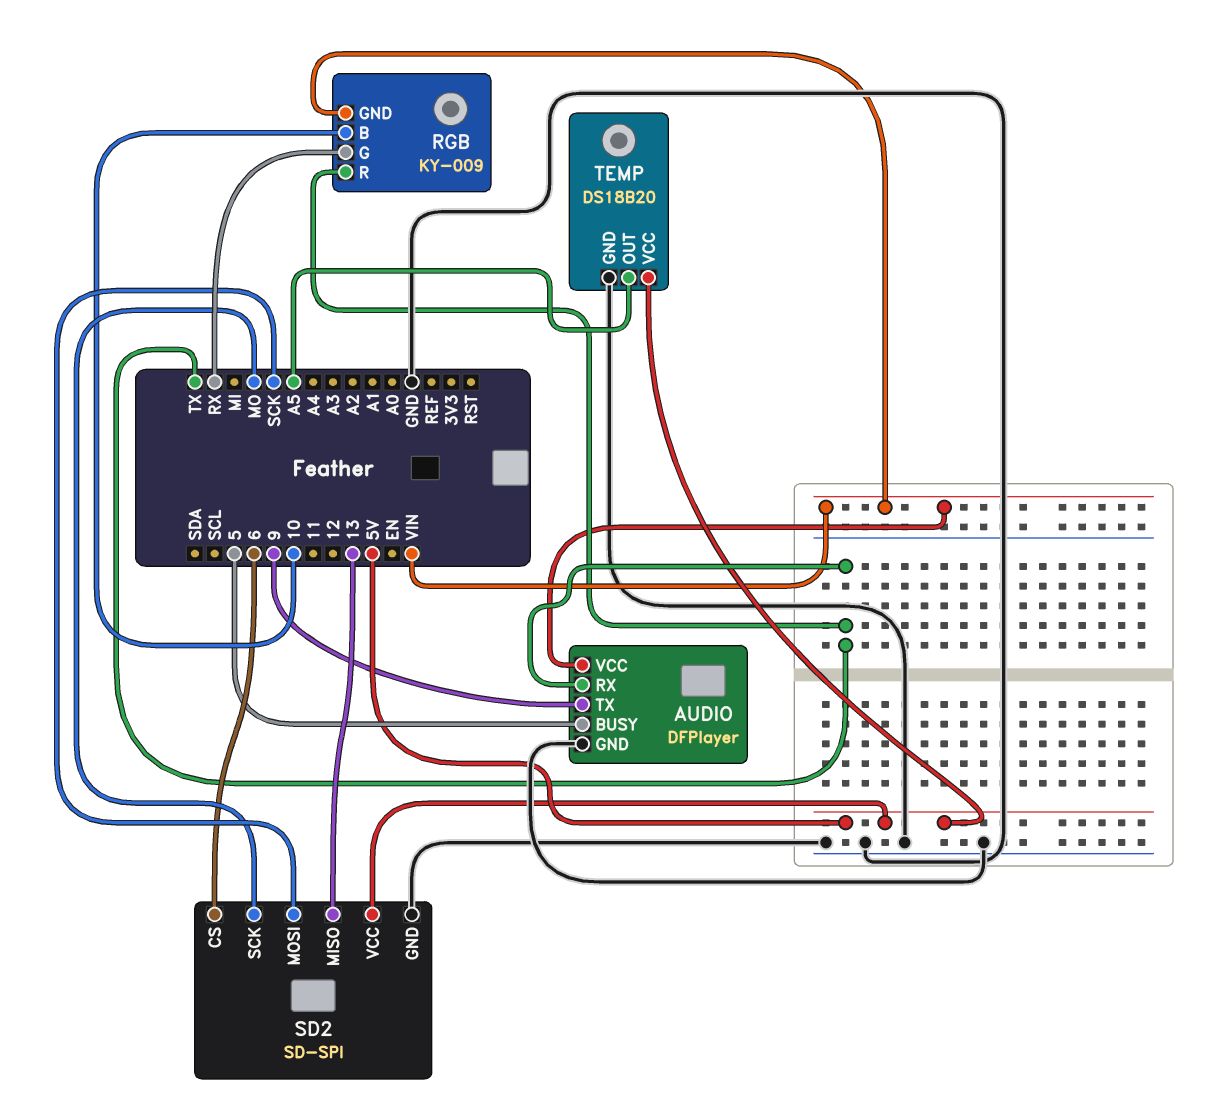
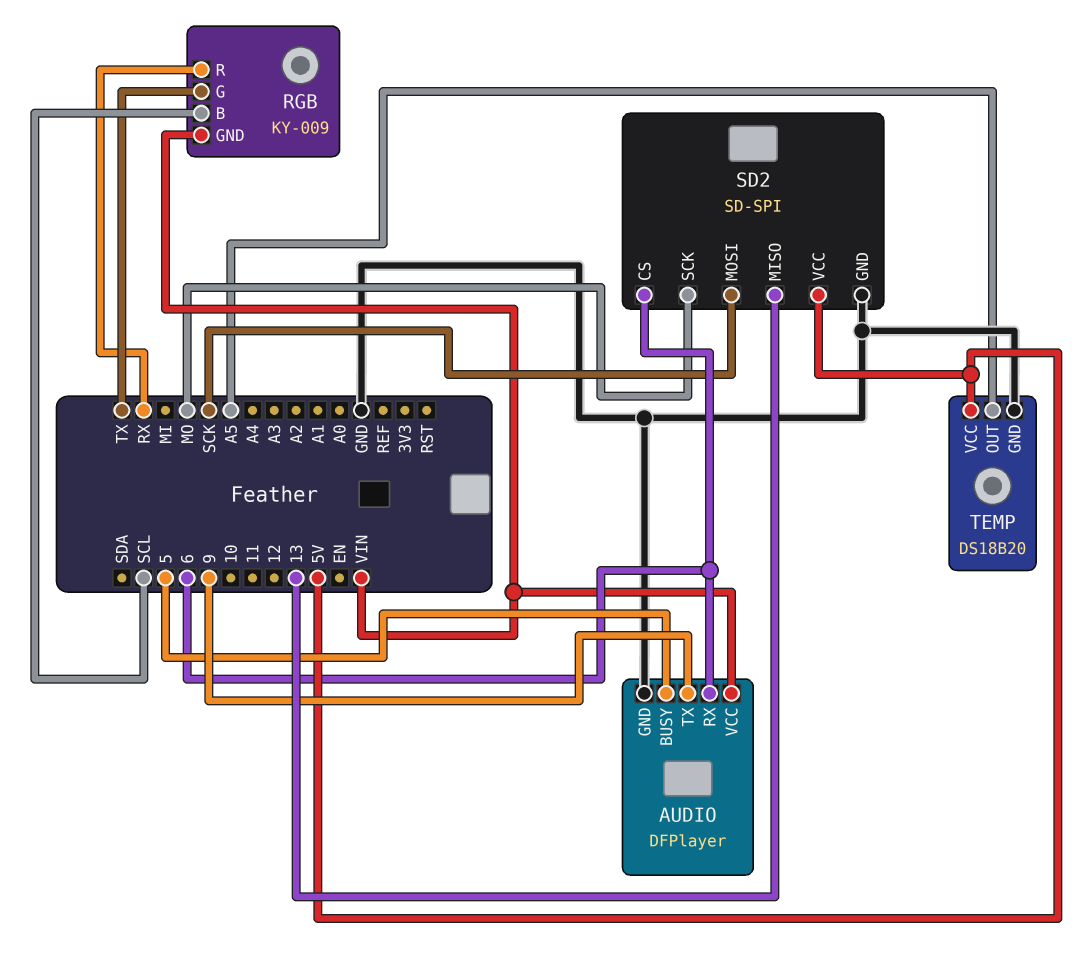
AUDIO pin RX: TX -> 6
RGB pin B: 10 -> SCL
RGB pin G: RX -> TX
RGB pin R: TX -> RX

